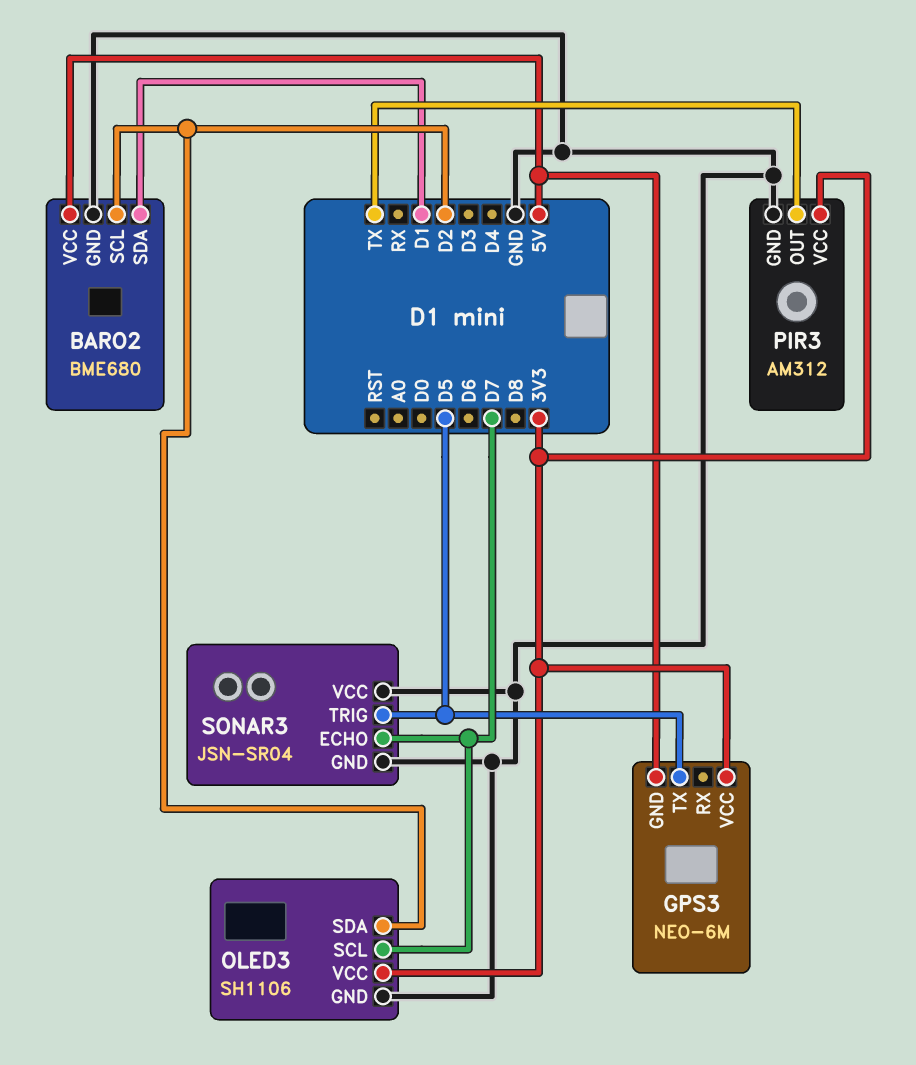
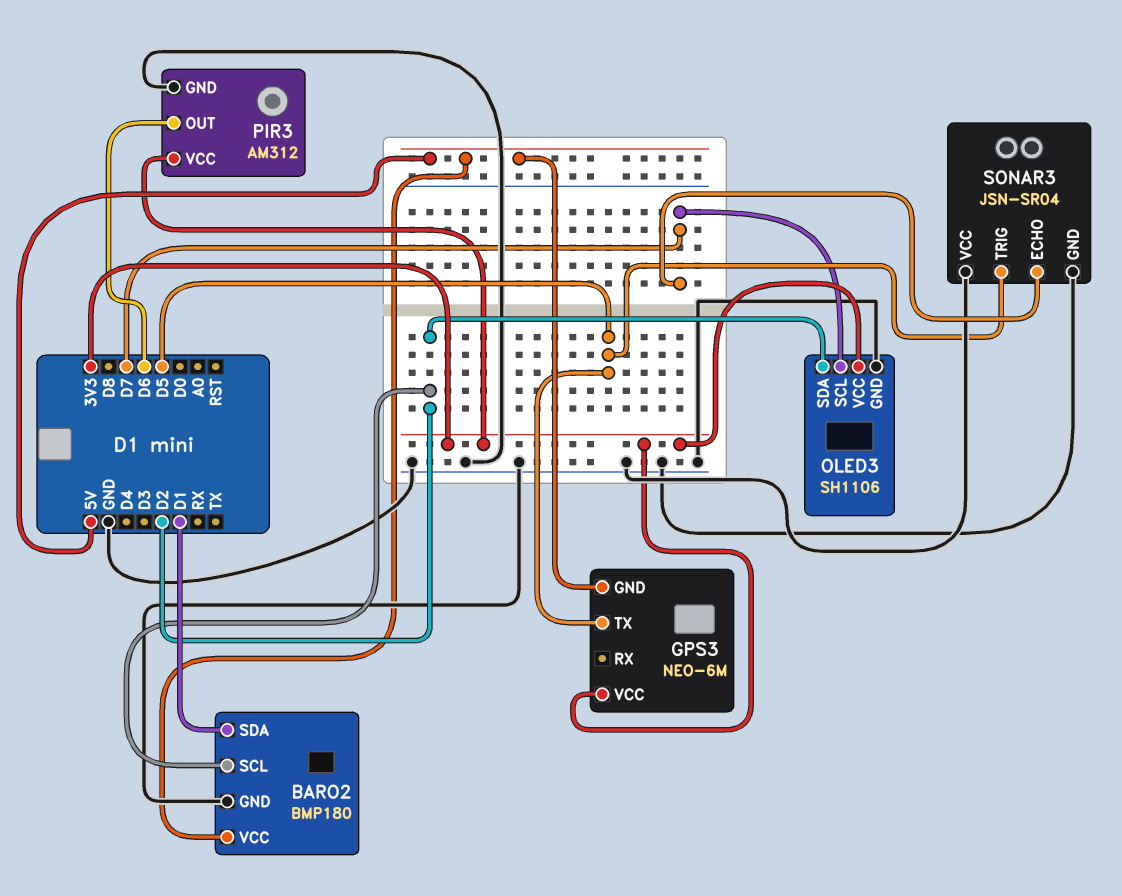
BARO2: BME680 -> BMP180
PIR3 pin OUT: TX -> D6

